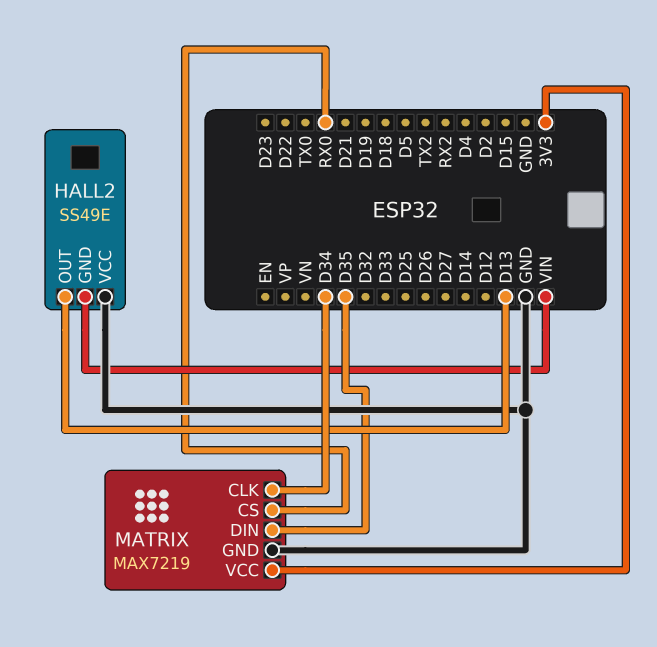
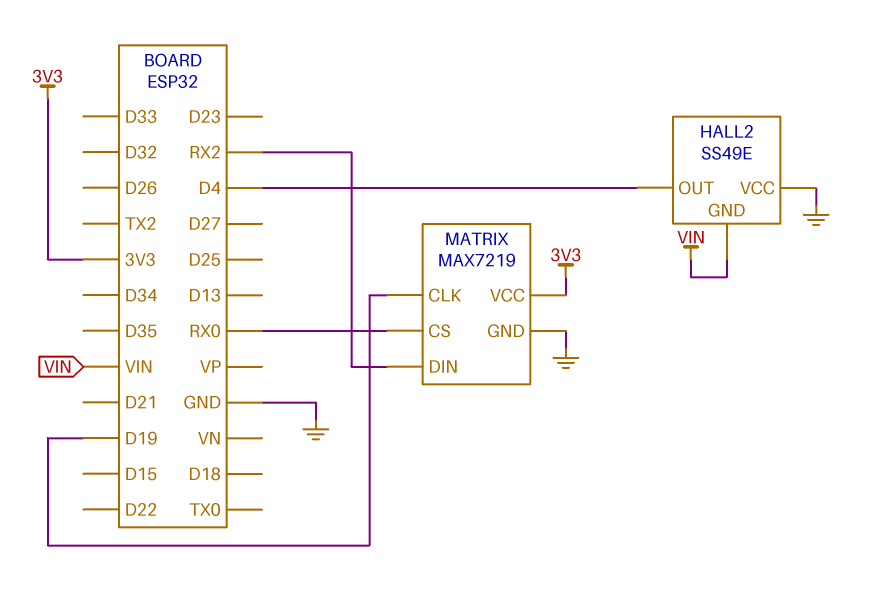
HALL2 pin OUT: D13 -> D4
MATRIX pin CLK: D34 -> D19
MATRIX pin DIN: D35 -> RX2

